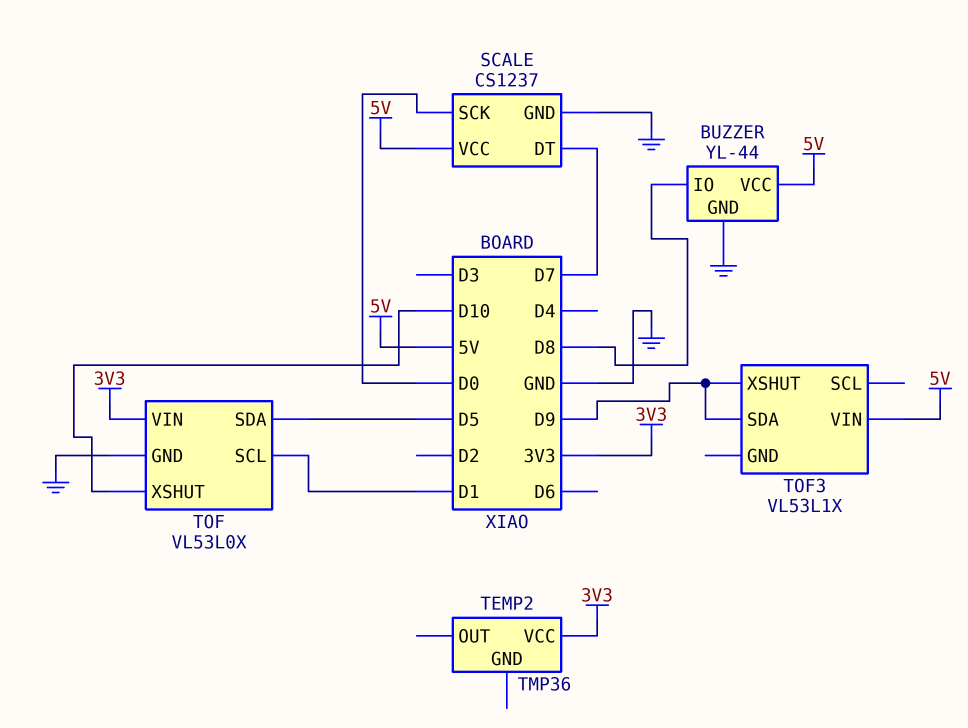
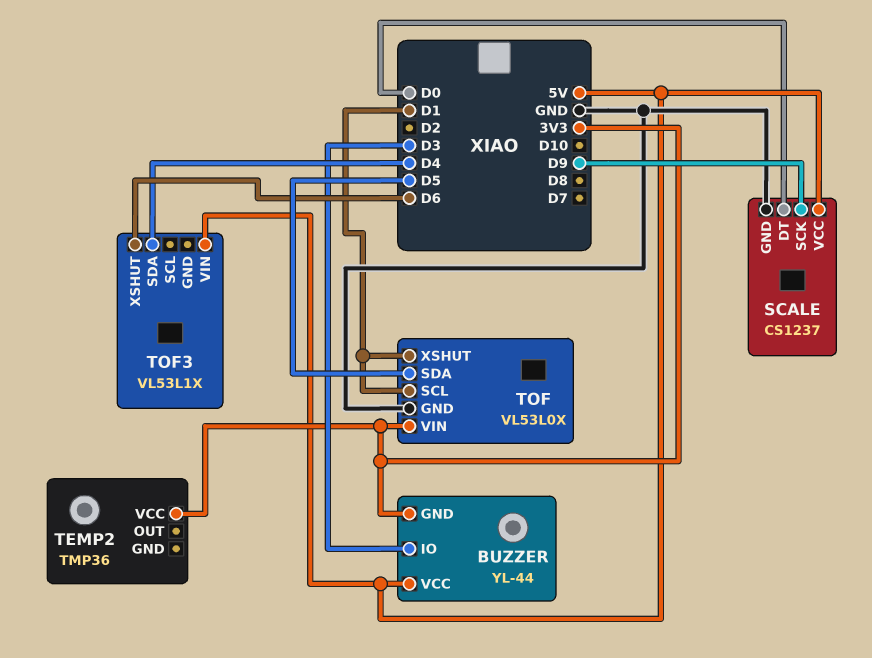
BUZZER pin GND: GND -> 3V3
BUZZER pin IO: D8 -> D3
SCALE pin DT: D7 -> D0
SCALE pin SCK: D0 -> D9
TOF pin XSHUT: D10 -> D1
TOF3 pin SDA: D9 -> D4
TOF3 pin XSHUT: D9 -> D6

